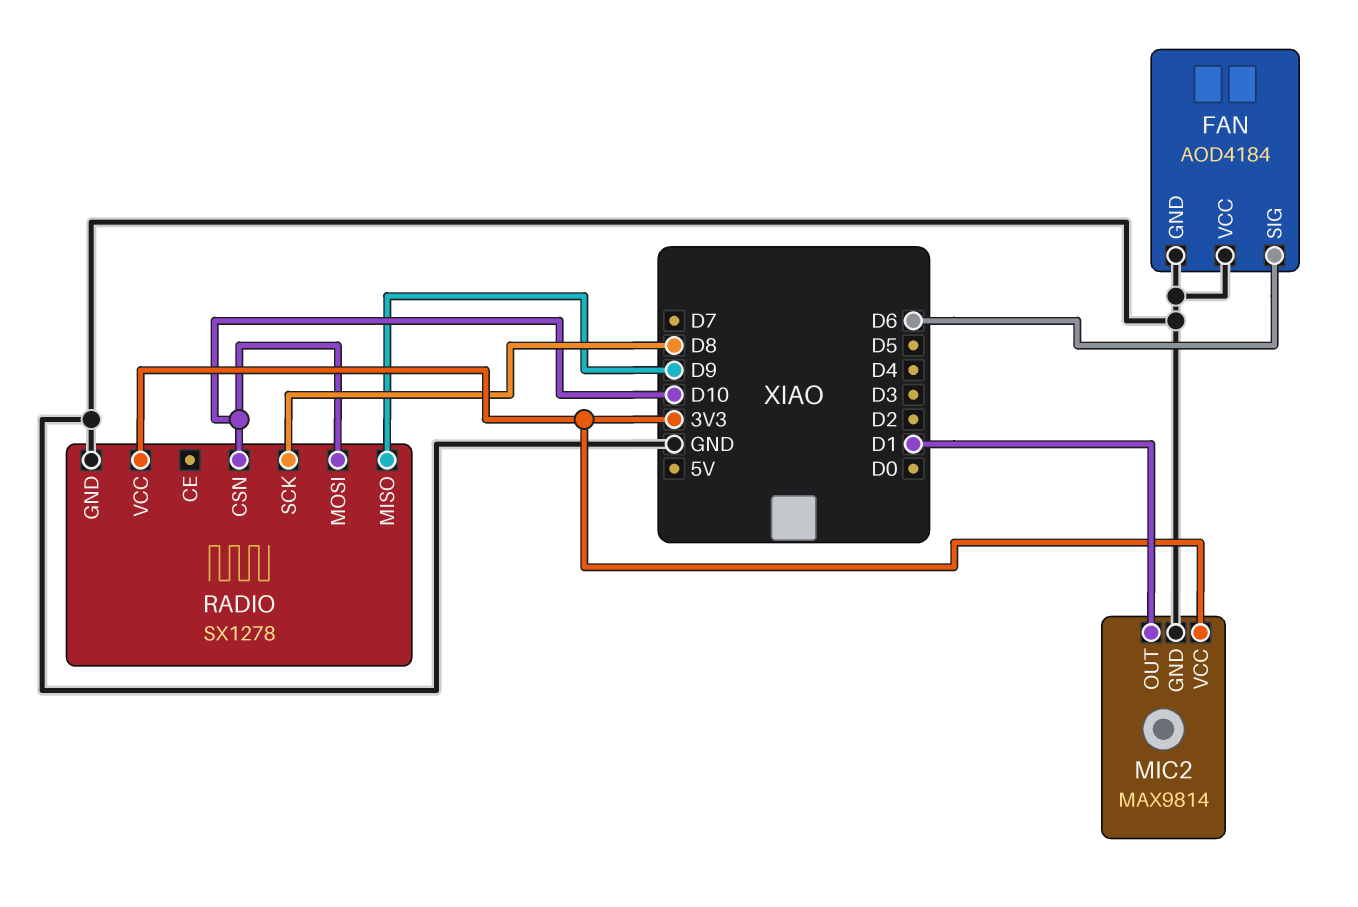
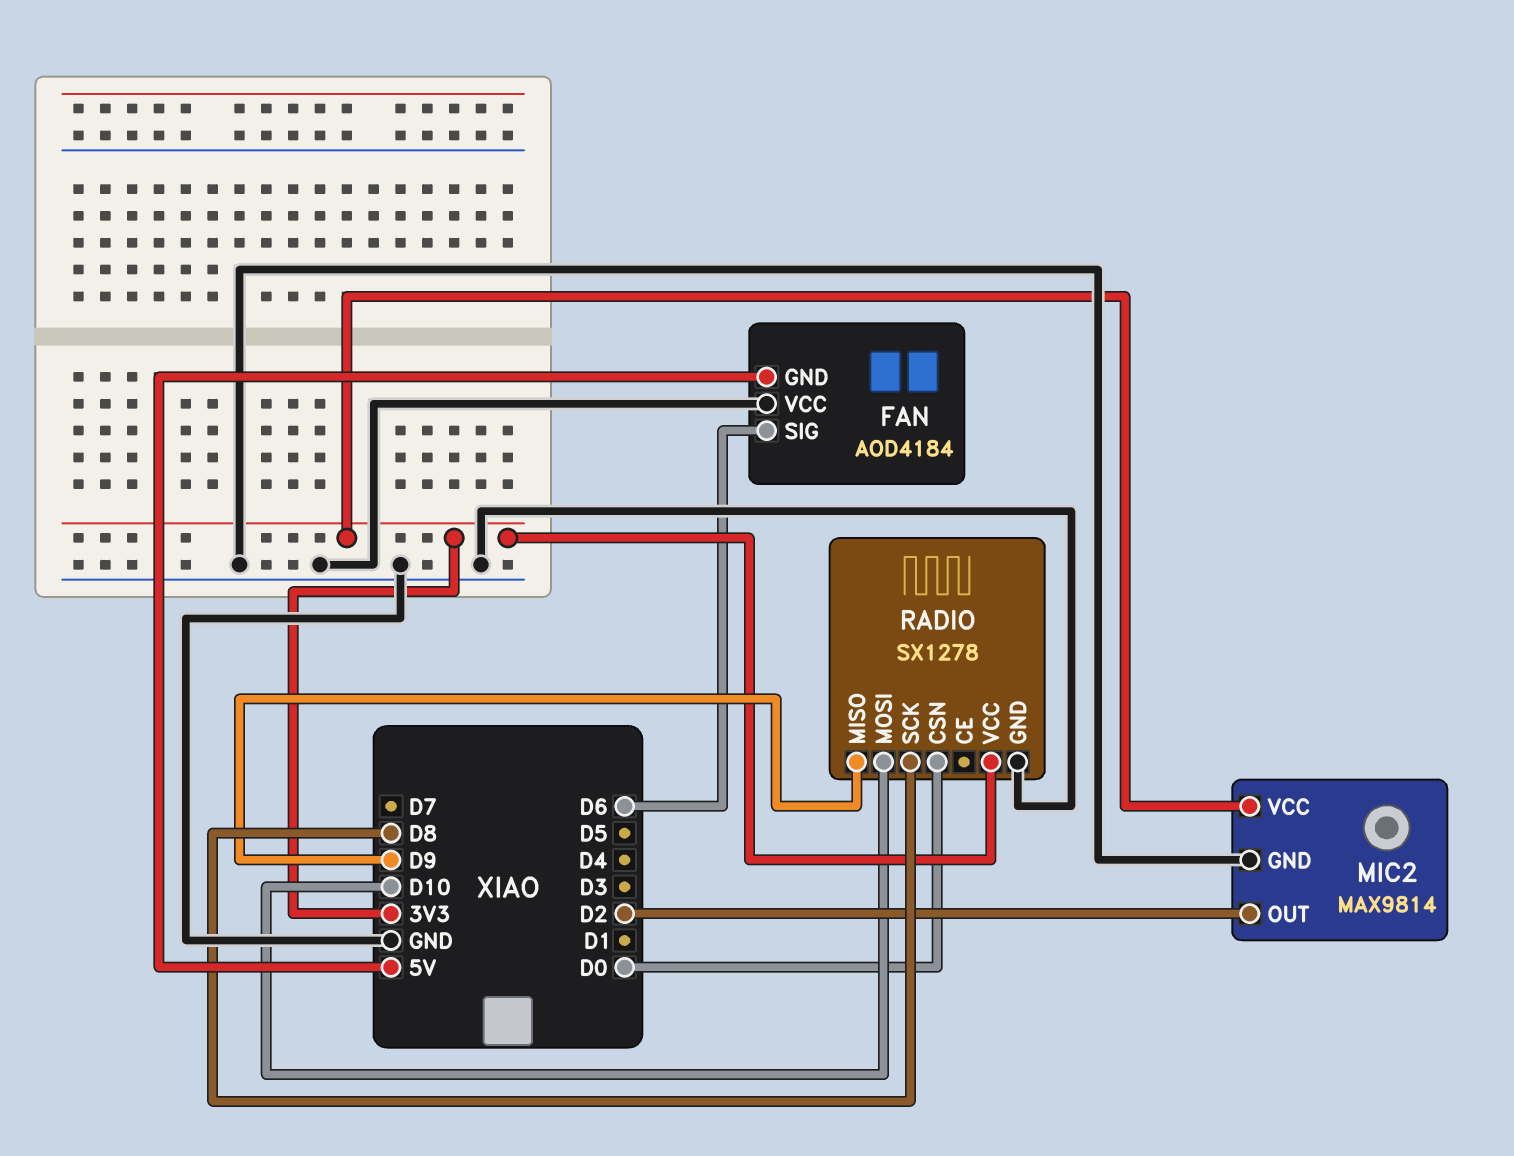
FAN pin GND: GND -> 5V
MIC2 pin OUT: D1 -> D2
RADIO pin CSN: D10 -> D0

